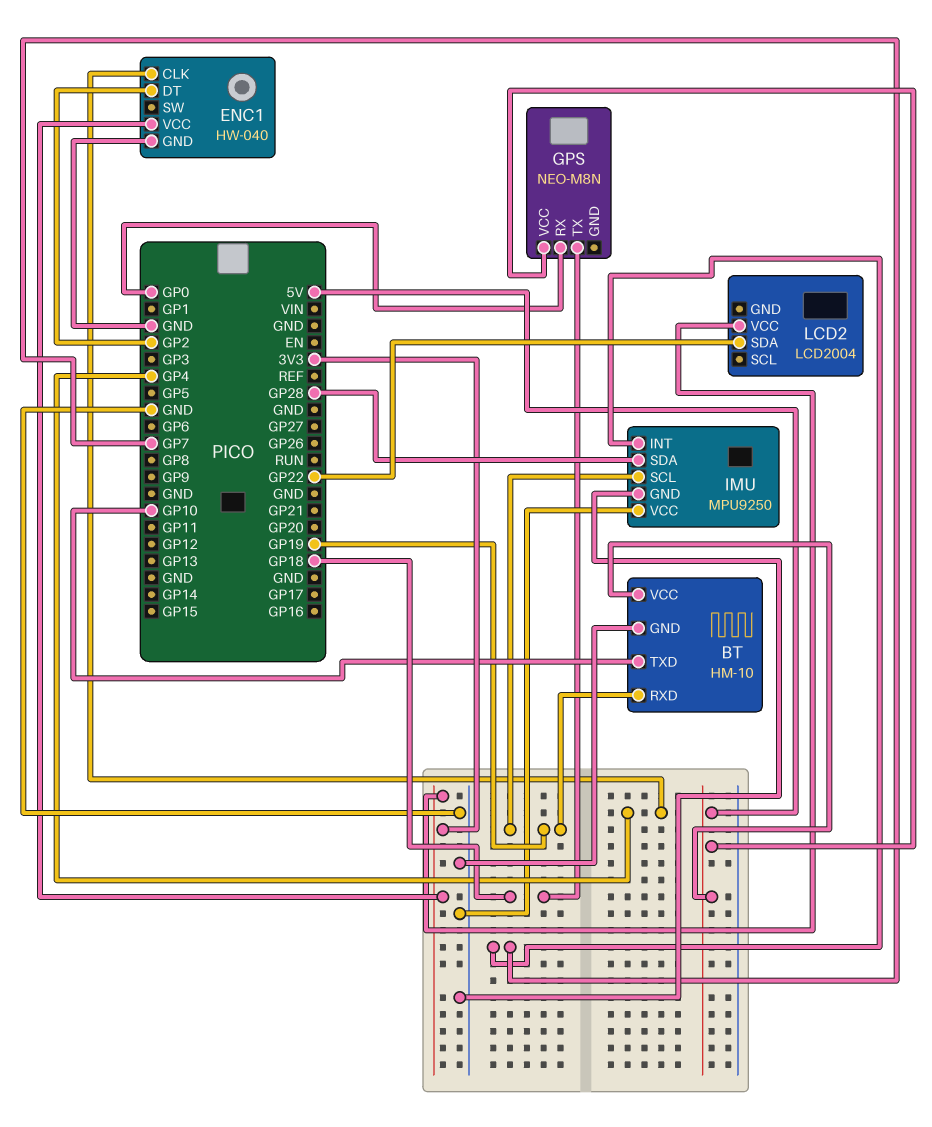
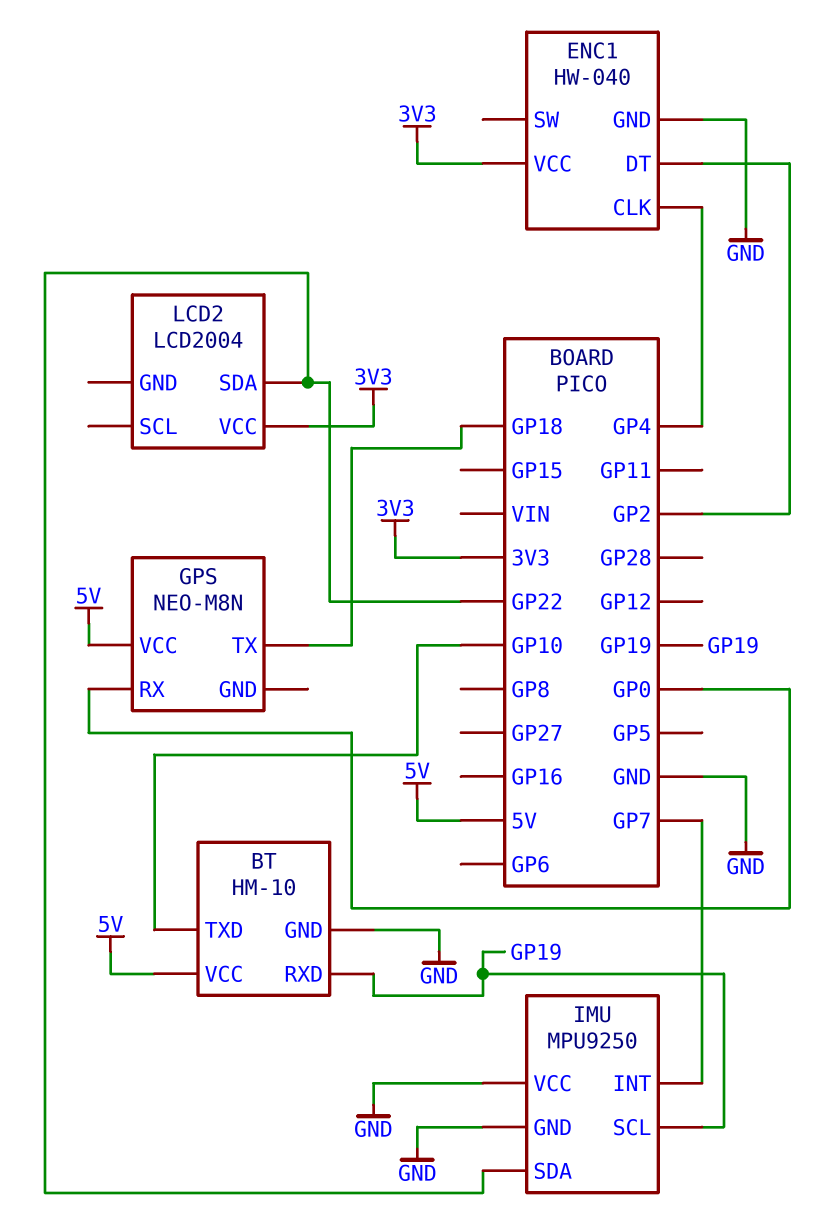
IMU pin SDA: GP28 -> GP22

